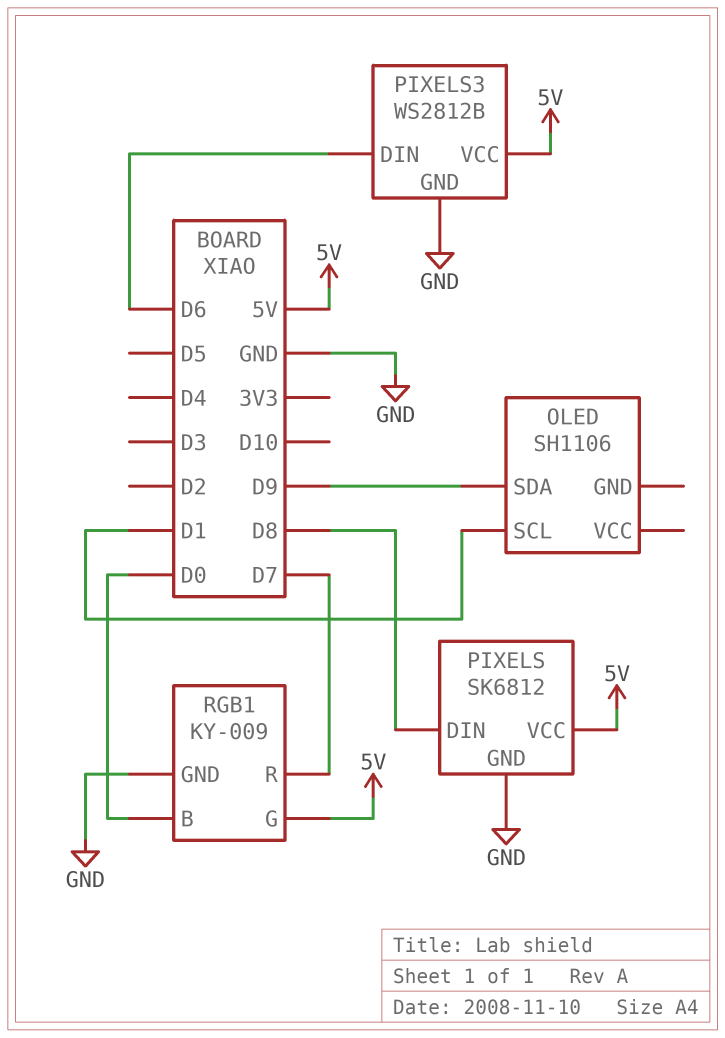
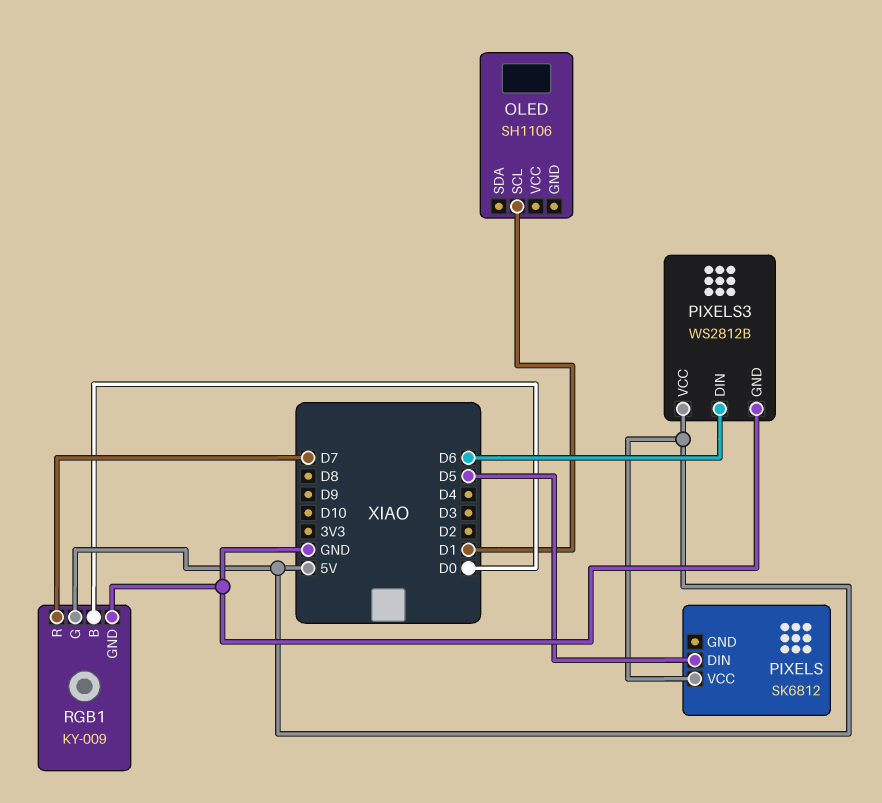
OLED pin SDA: D9 -> none
PIXELS pin DIN: D8 -> D5
PIXELS pin GND: GND -> none

